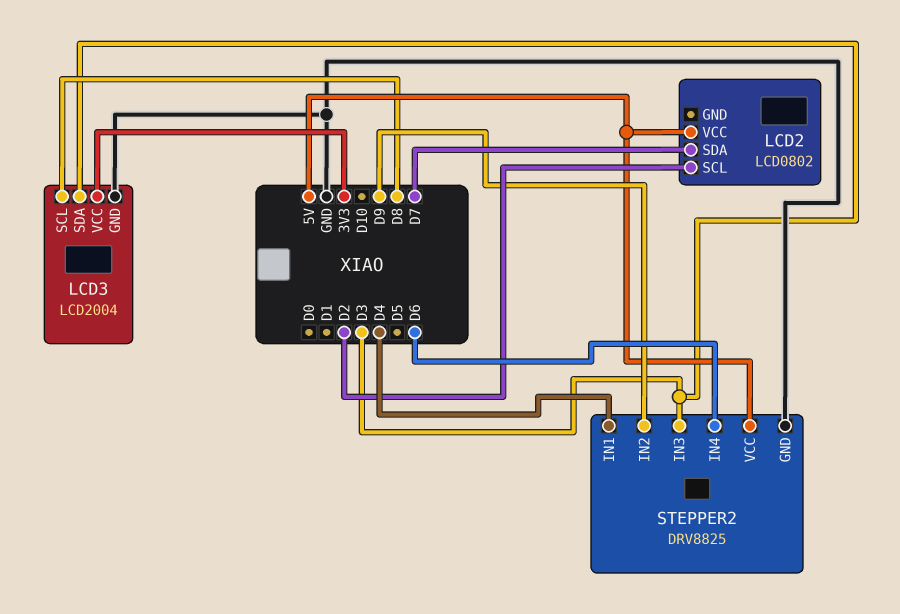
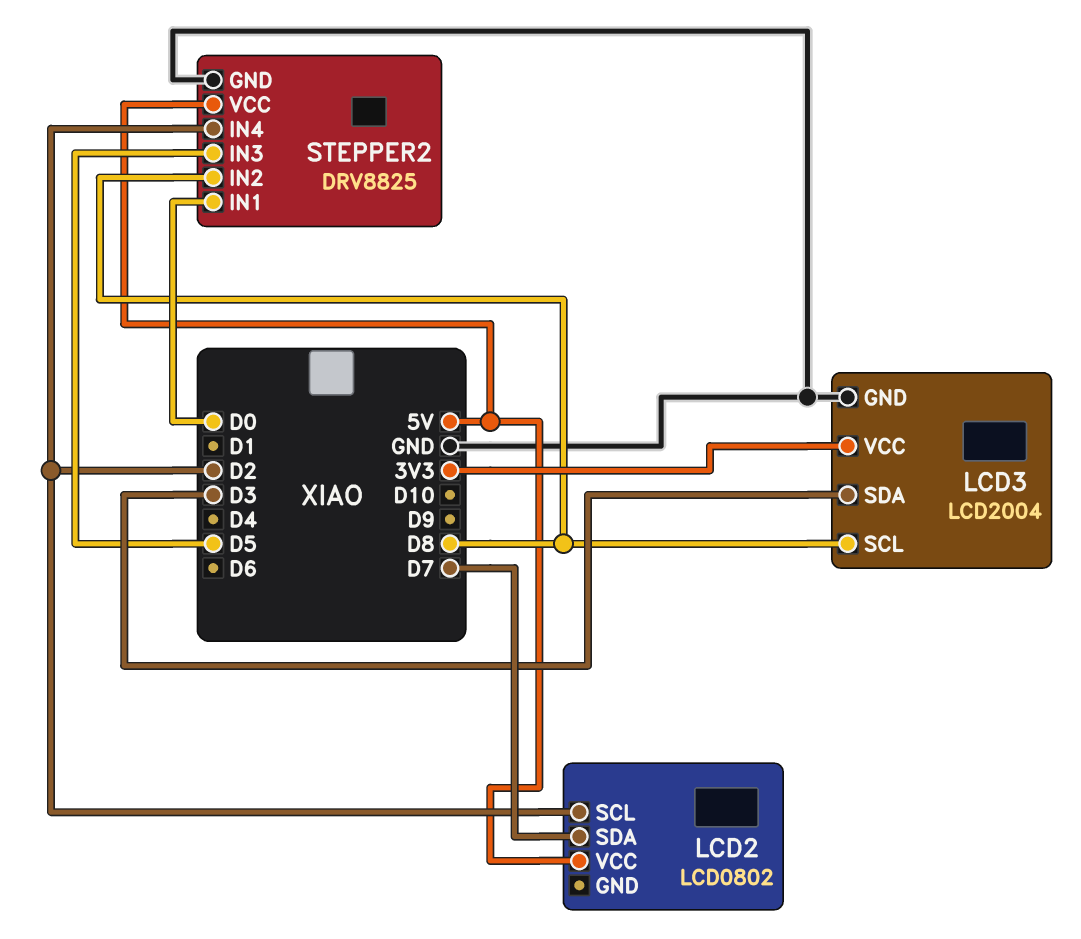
STEPPER2 pin IN1: D4 -> D0
STEPPER2 pin IN2: D9 -> D8
STEPPER2 pin IN3: D3 -> D5
STEPPER2 pin IN4: D6 -> D2

